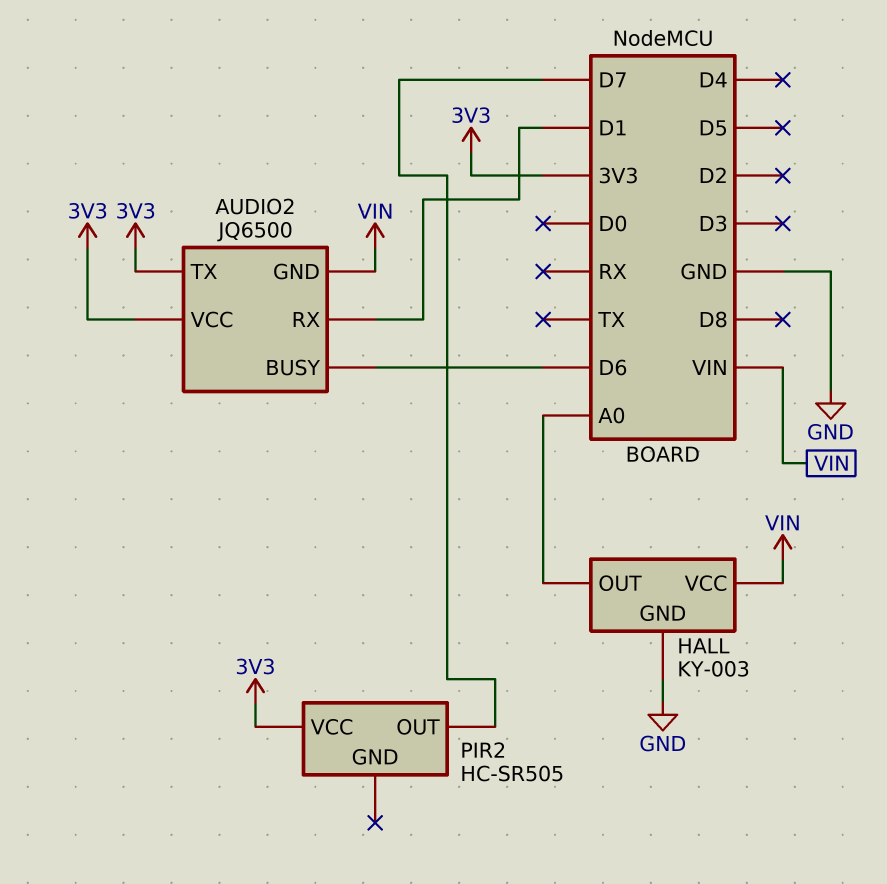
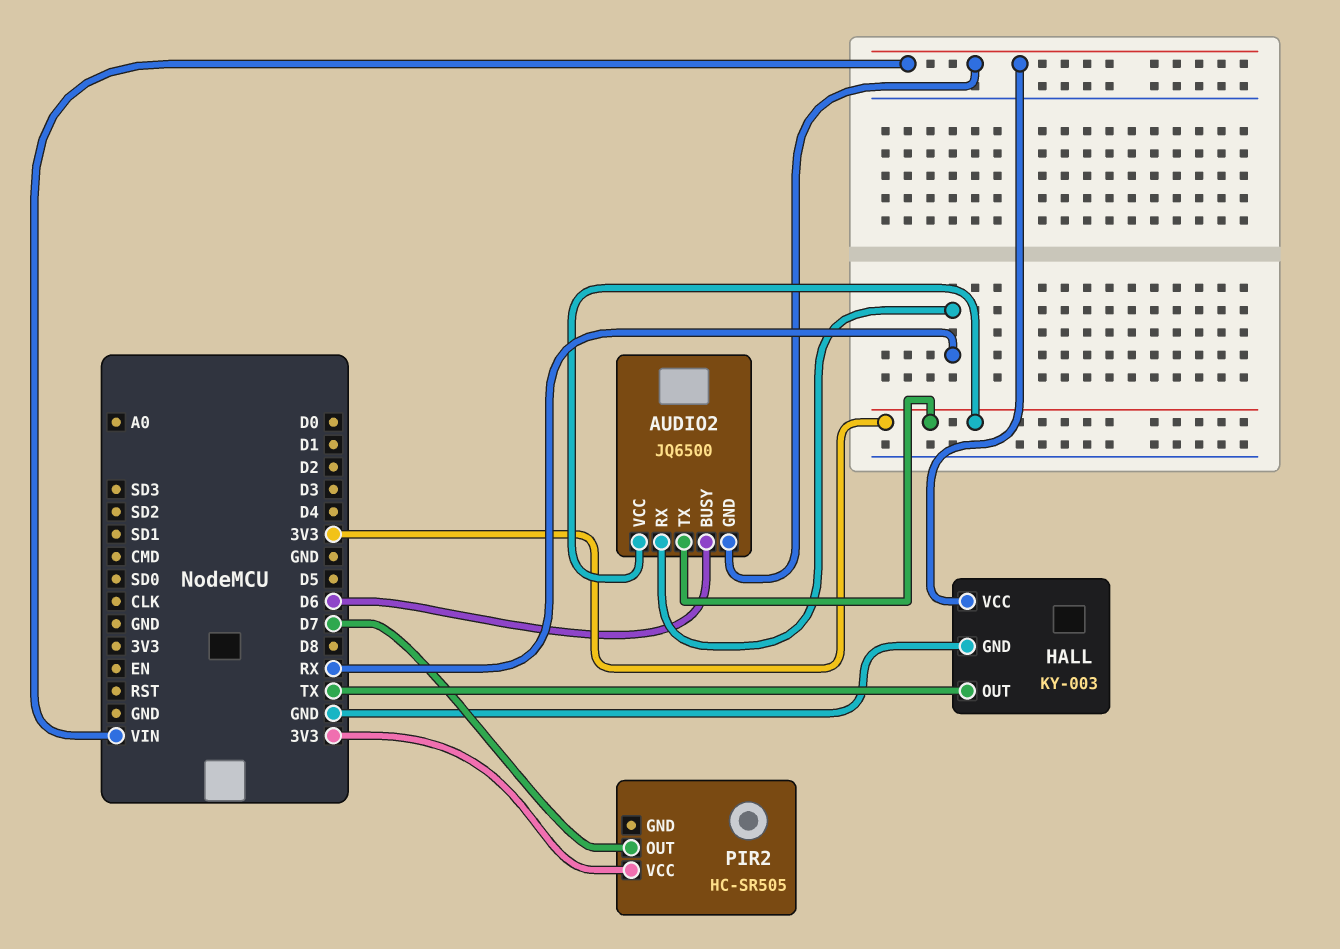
AUDIO2 pin RX: D1 -> RX
HALL pin OUT: A0 -> TX

